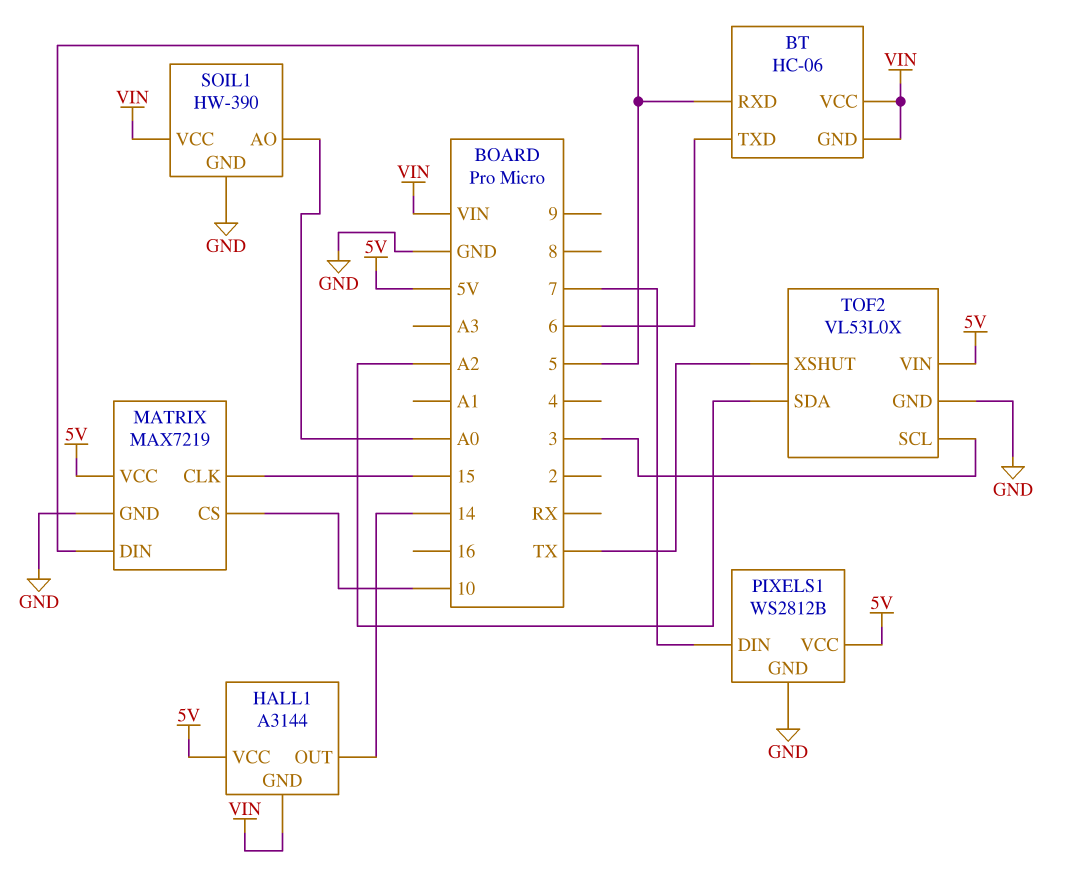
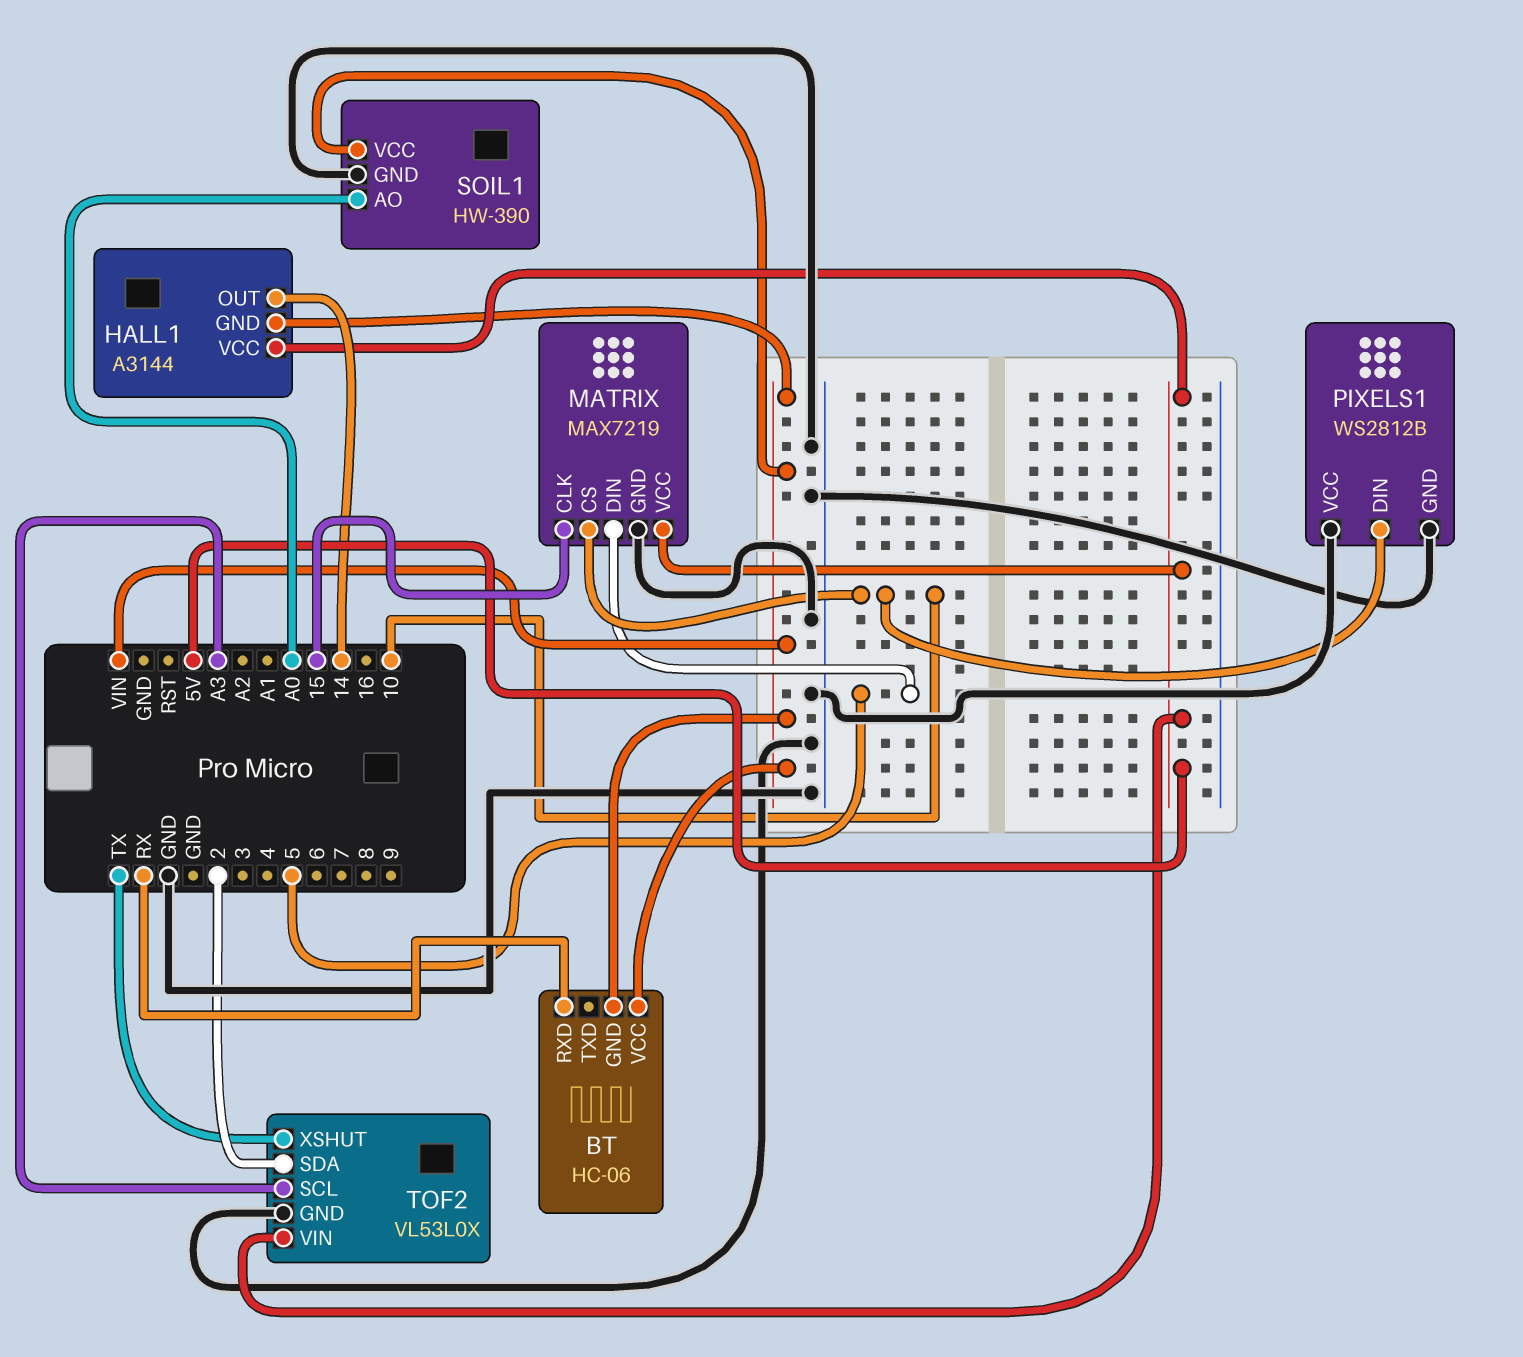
BT pin RXD: 5 -> RX
BT pin TXD: 6 -> none
PIXELS1 pin DIN: 7 -> 10
PIXELS1 pin VCC: 5V -> GND
TOF2 pin SCL: 3 -> A3
TOF2 pin SDA: A2 -> 2

